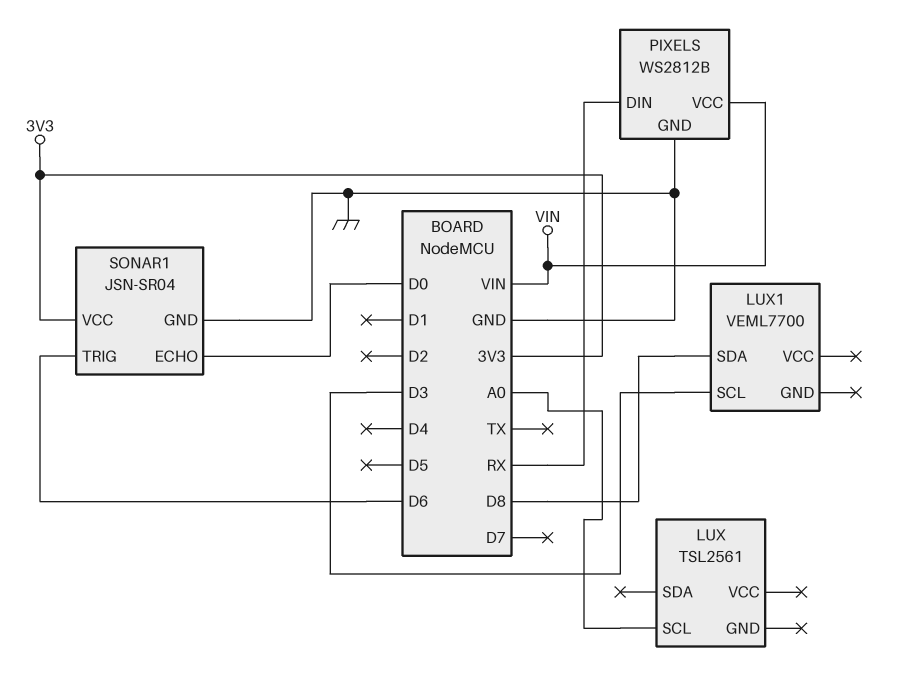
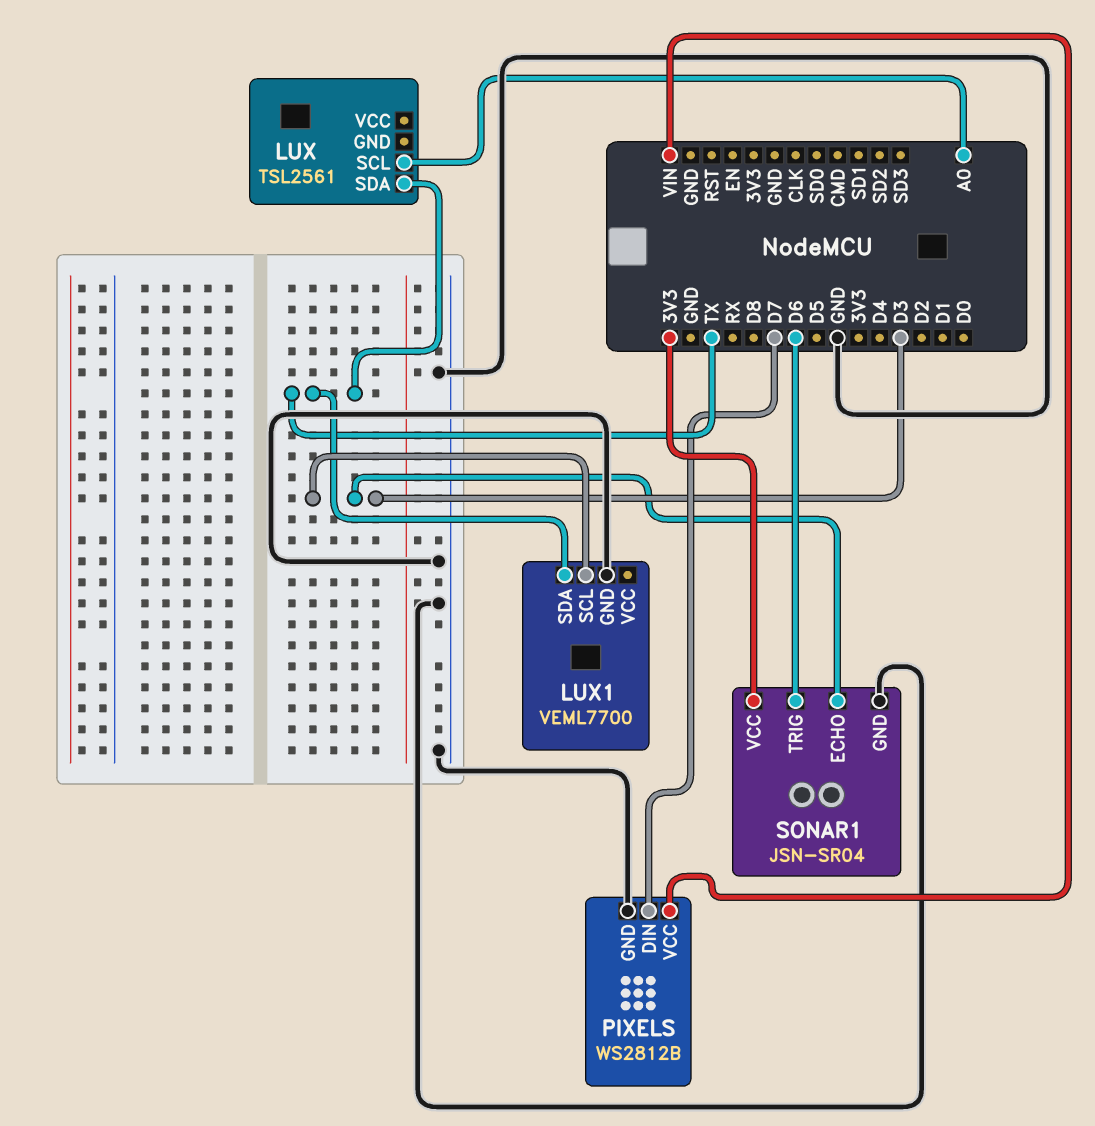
LUX pin SDA: none -> TX
LUX1 pin GND: none -> GND
LUX1 pin SDA: D8 -> TX
PIXELS pin DIN: RX -> D7
SONAR1 pin ECHO: D0 -> D3

